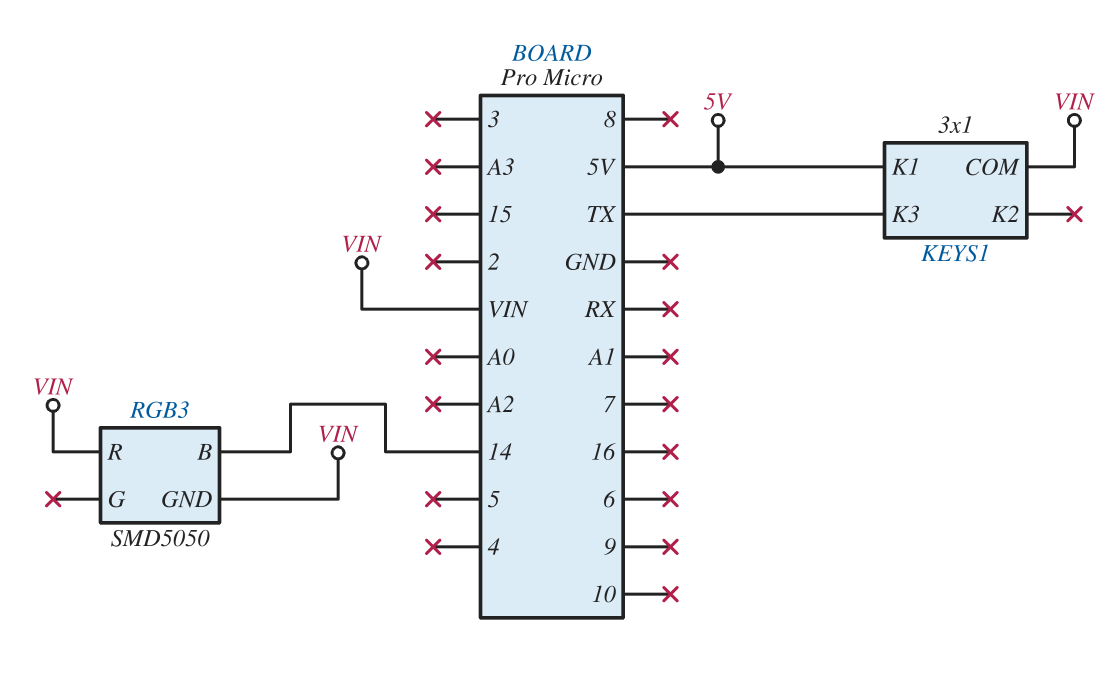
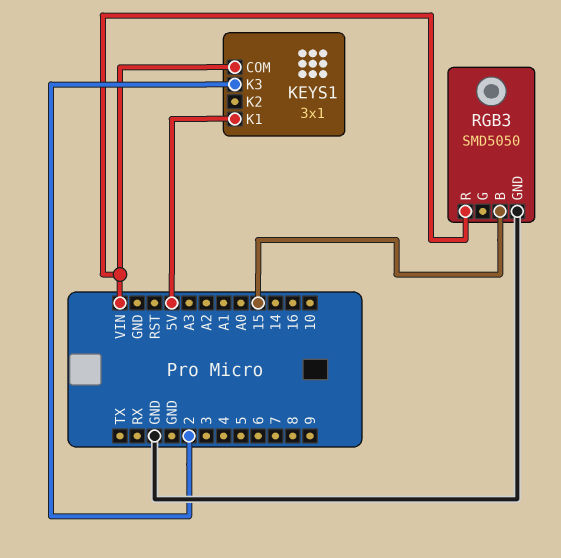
KEYS1 pin K3: TX -> 2
RGB3 pin B: 14 -> 15
RGB3 pin GND: VIN -> GND

